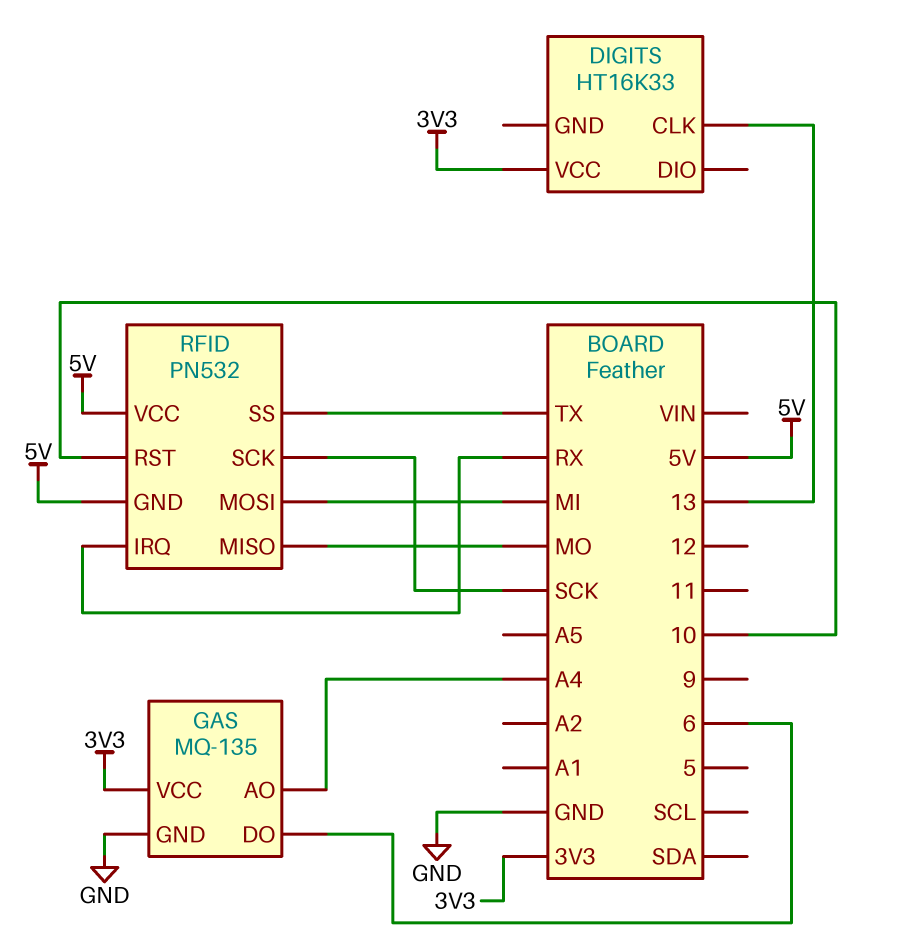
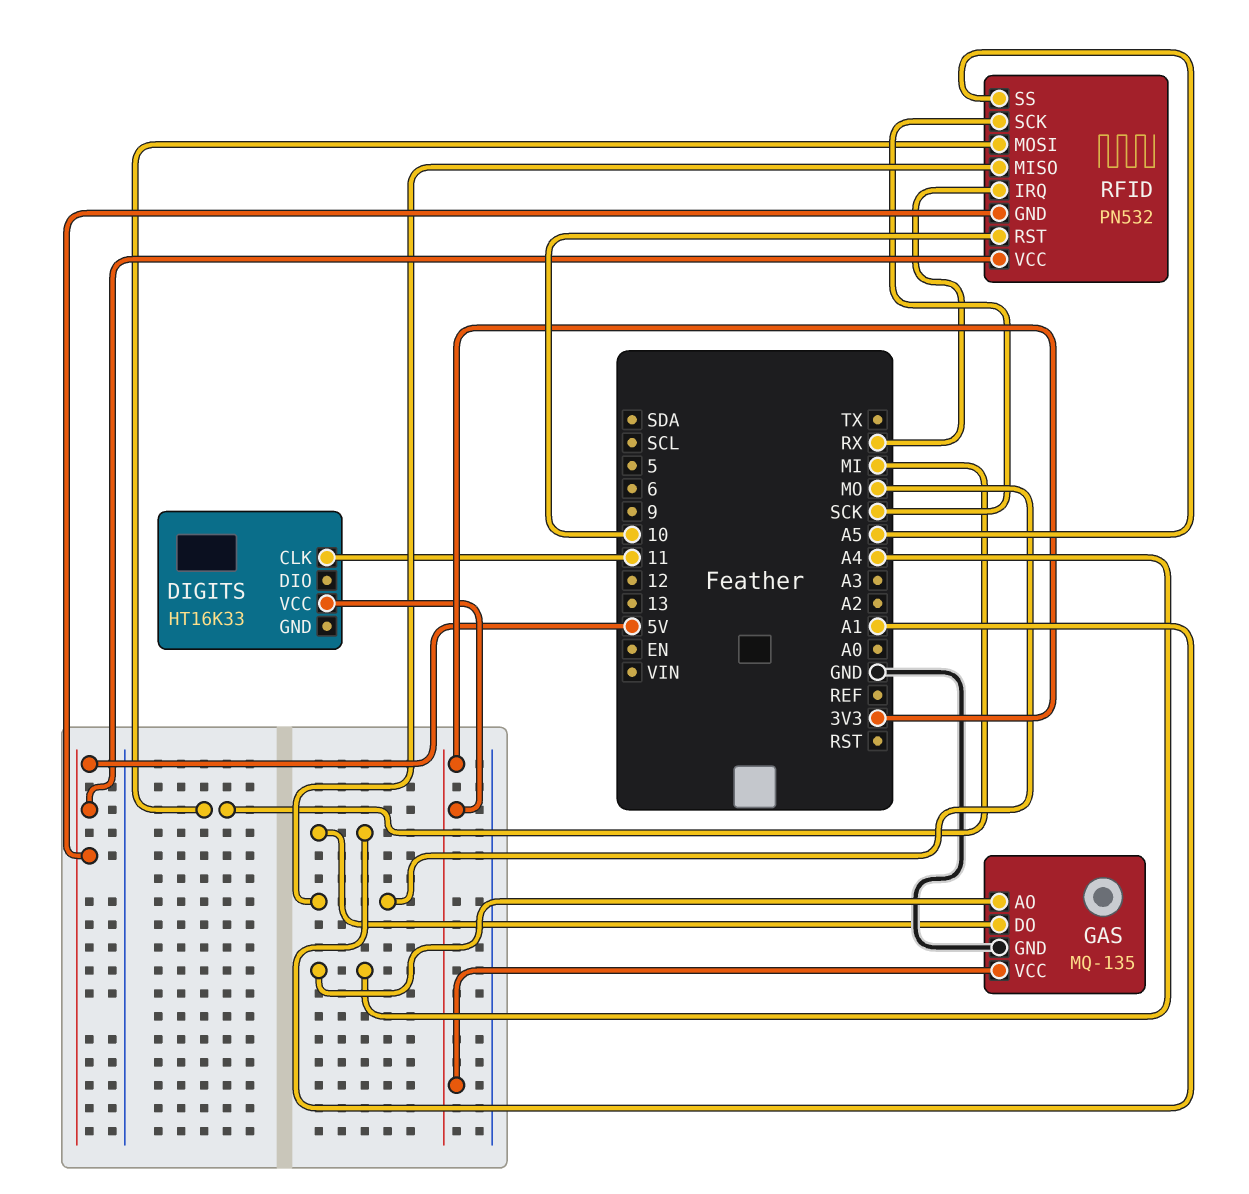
DIGITS pin CLK: 13 -> 11
GAS pin DO: 6 -> A1
RFID pin SS: TX -> A5

